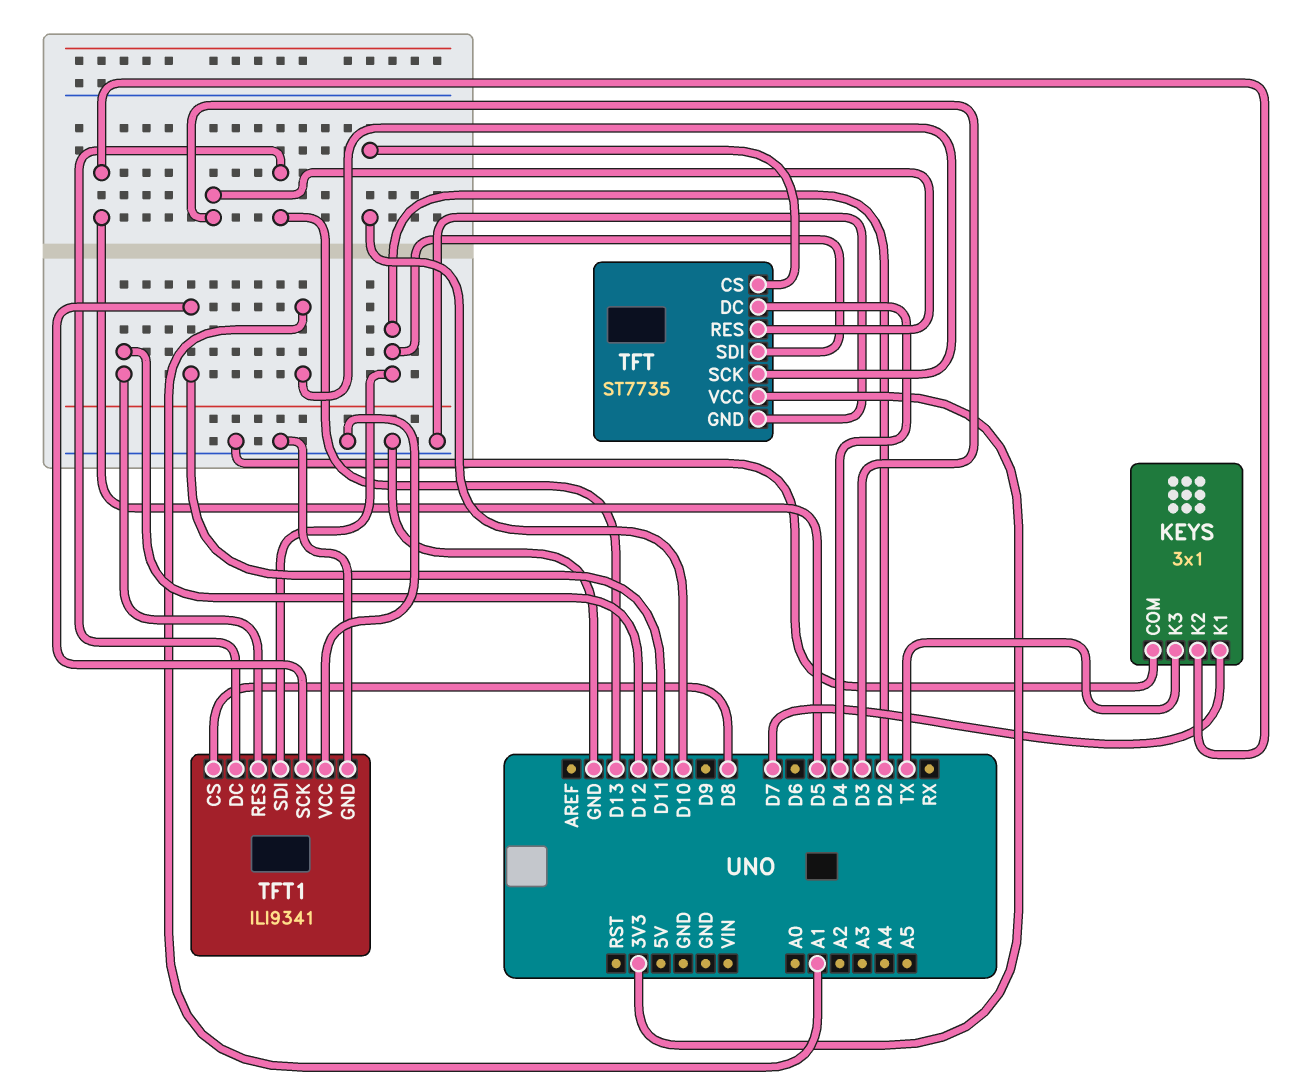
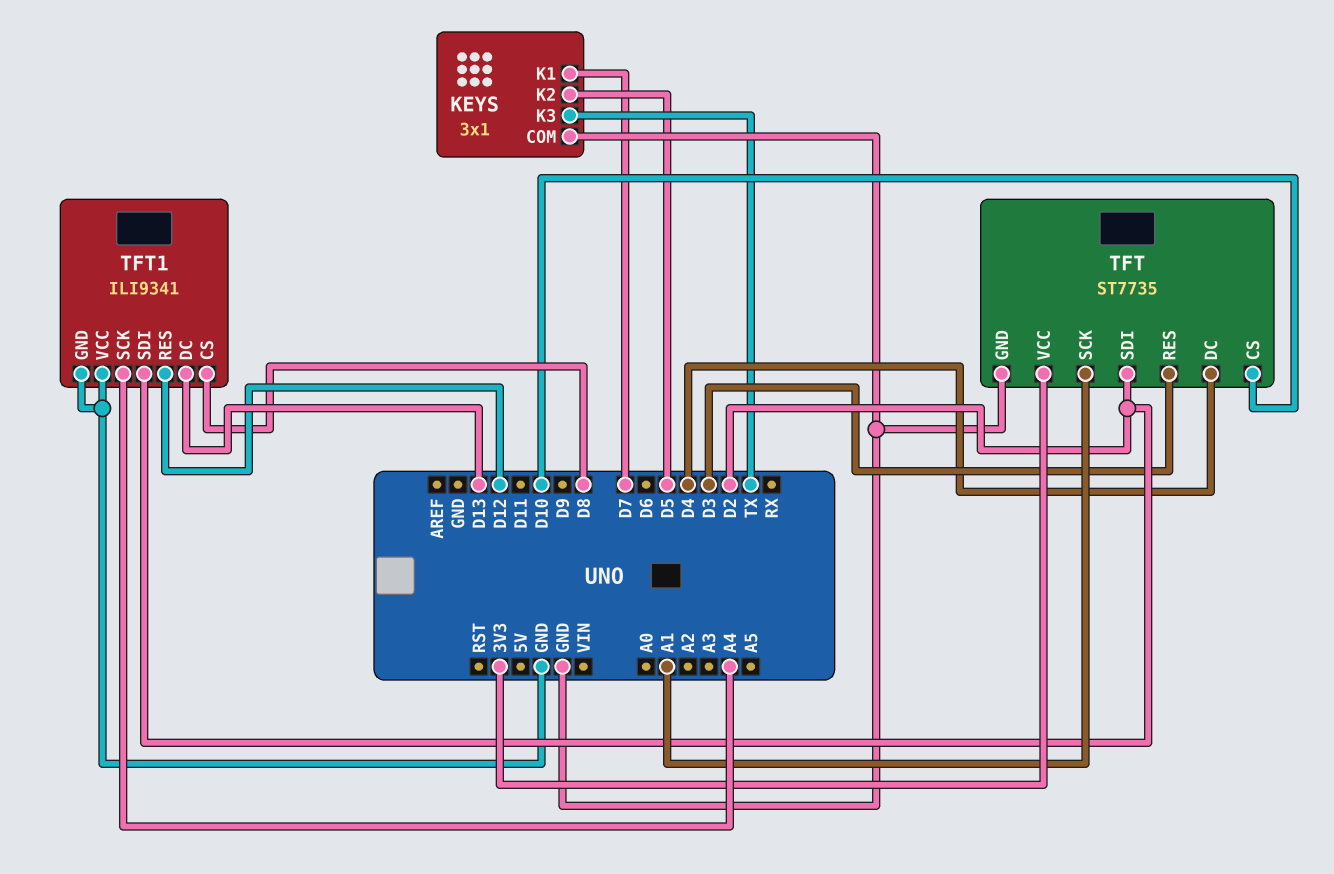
TFT1 pin SCK: D11 -> A4

